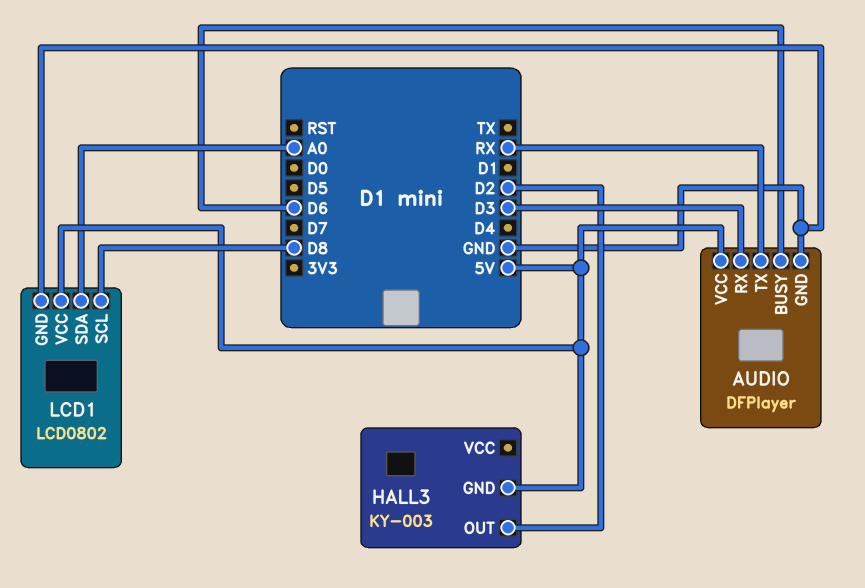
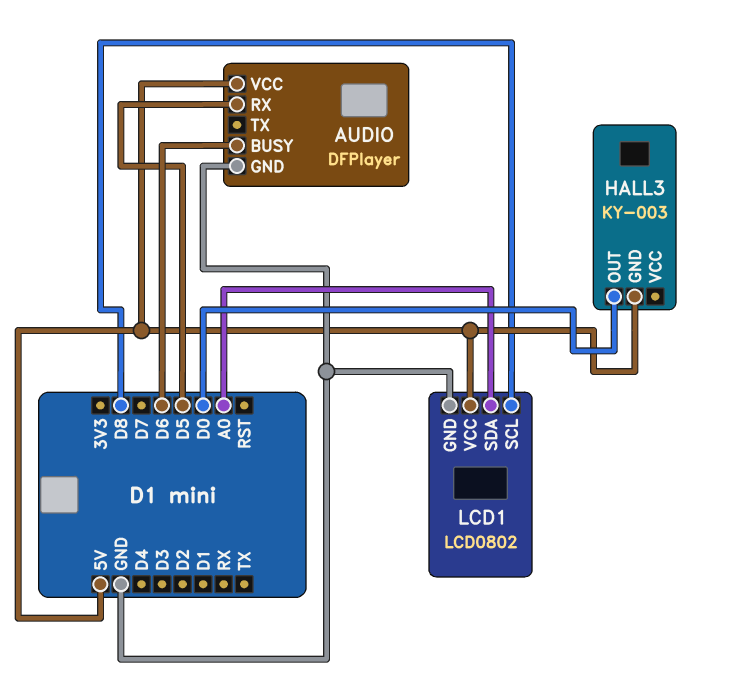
AUDIO pin RX: D3 -> D5
AUDIO pin TX: RX -> none
HALL3 pin OUT: D2 -> D0

